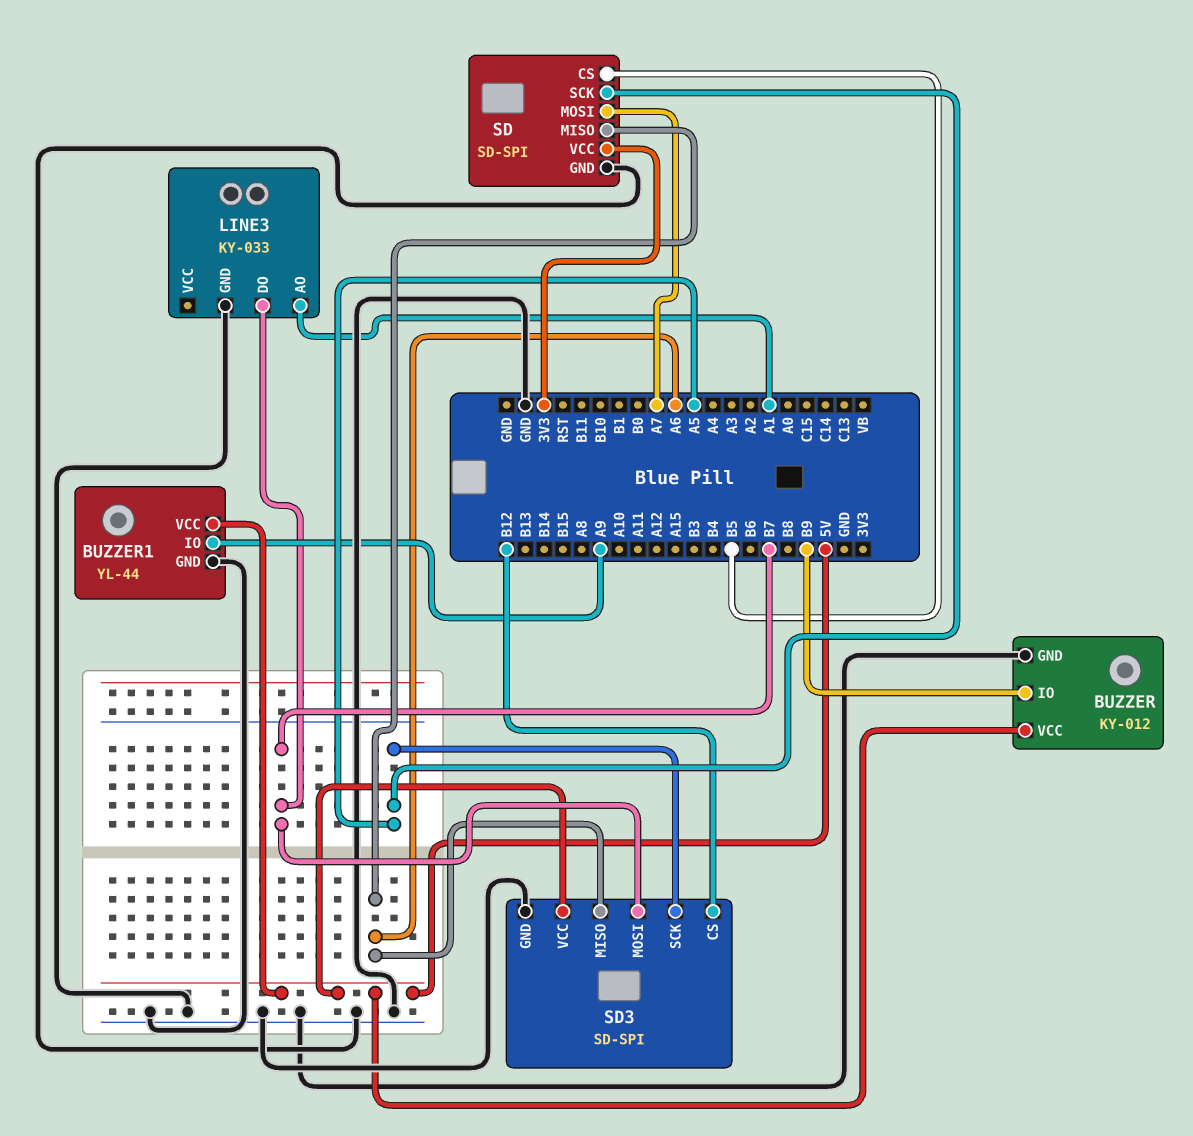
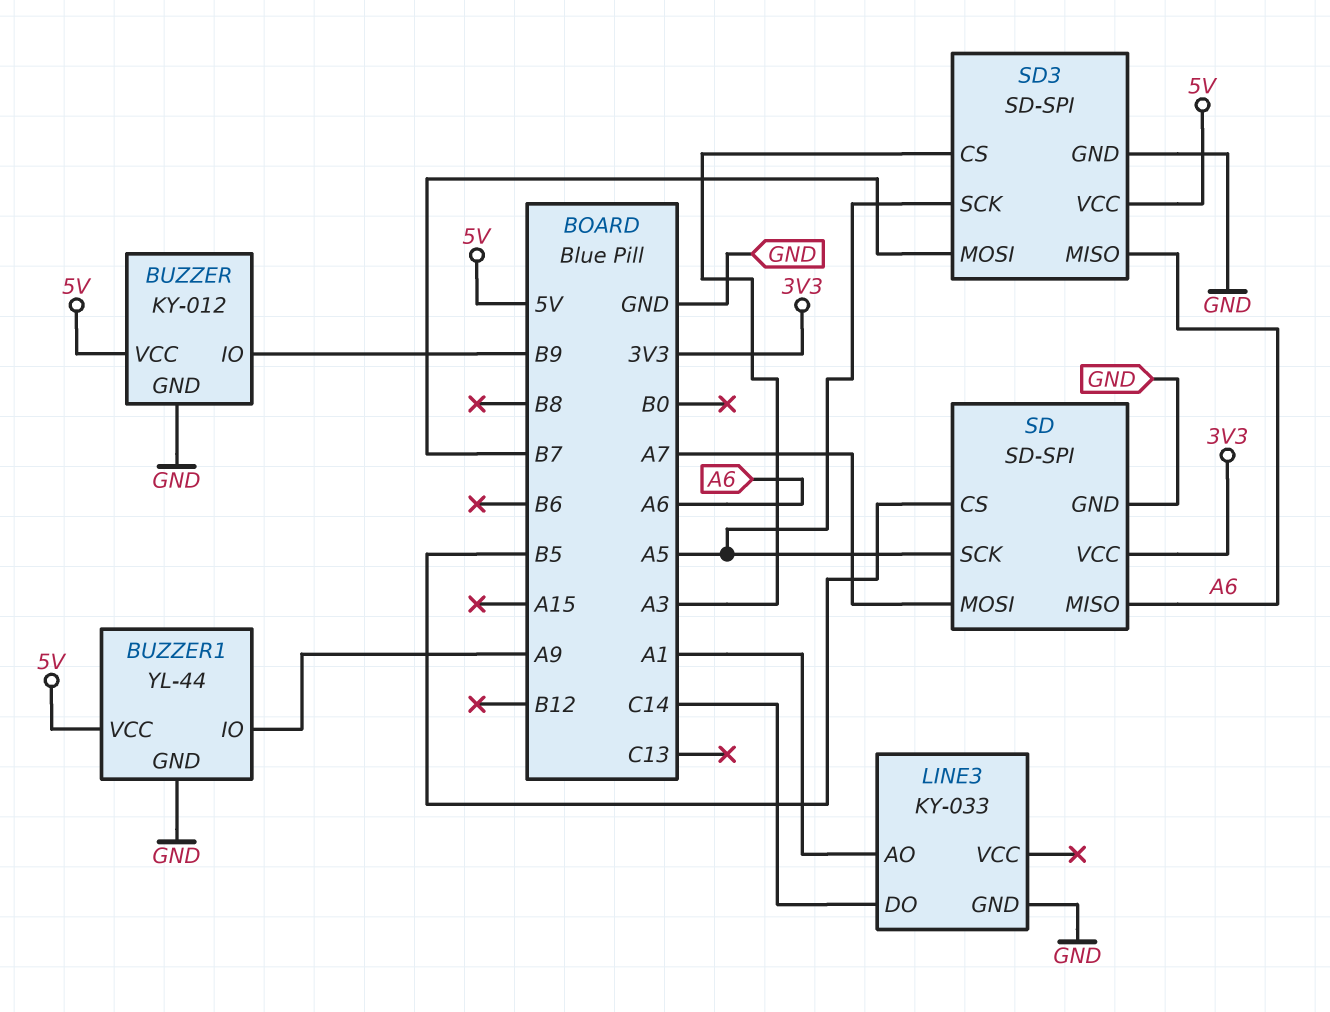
LINE3 pin DO: B7 -> C14
SD3 pin CS: B12 -> A3

